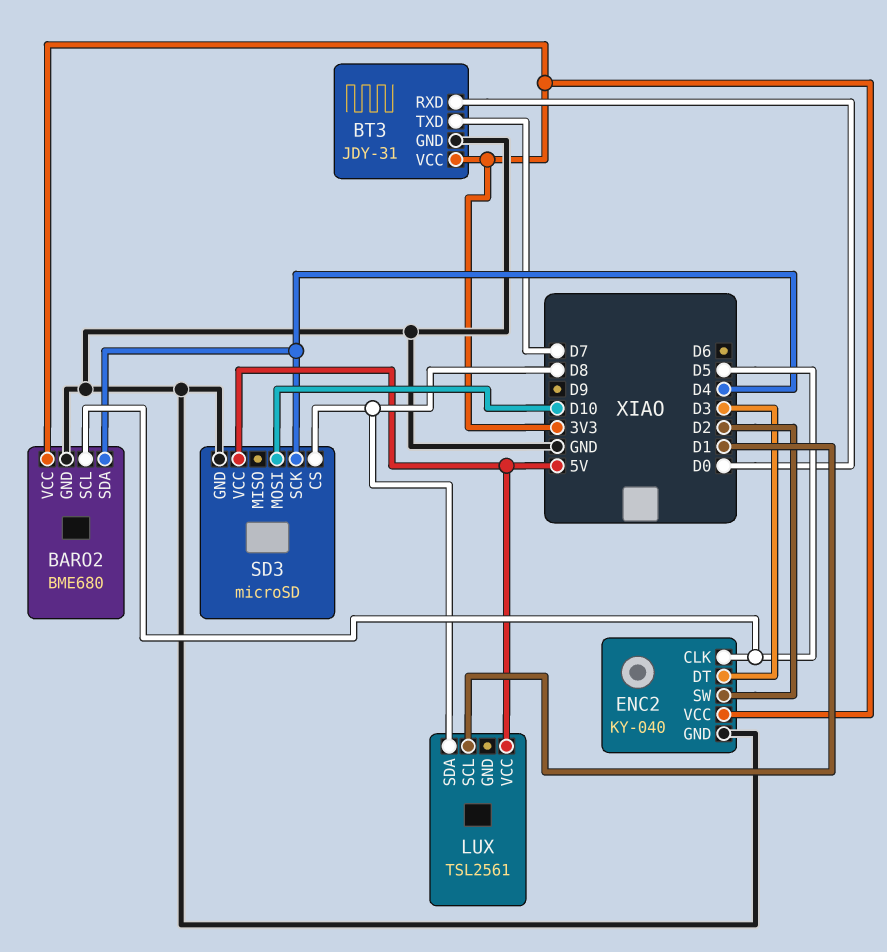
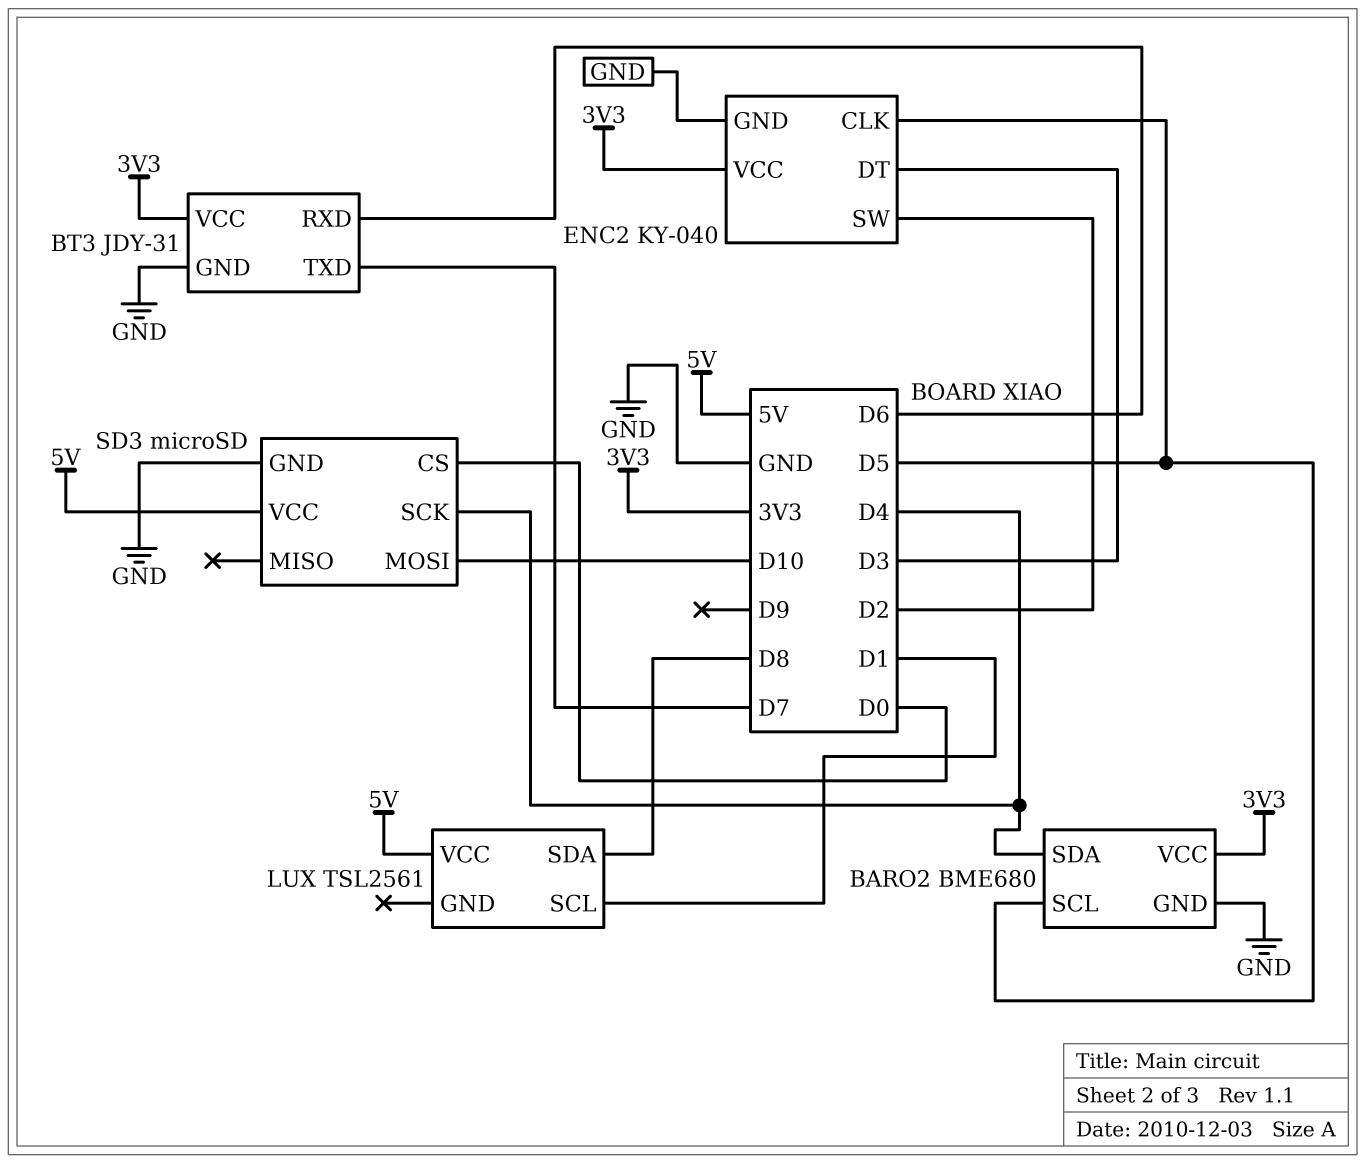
BT3 pin RXD: D0 -> D6
SD3 pin CS: D8 -> D0

